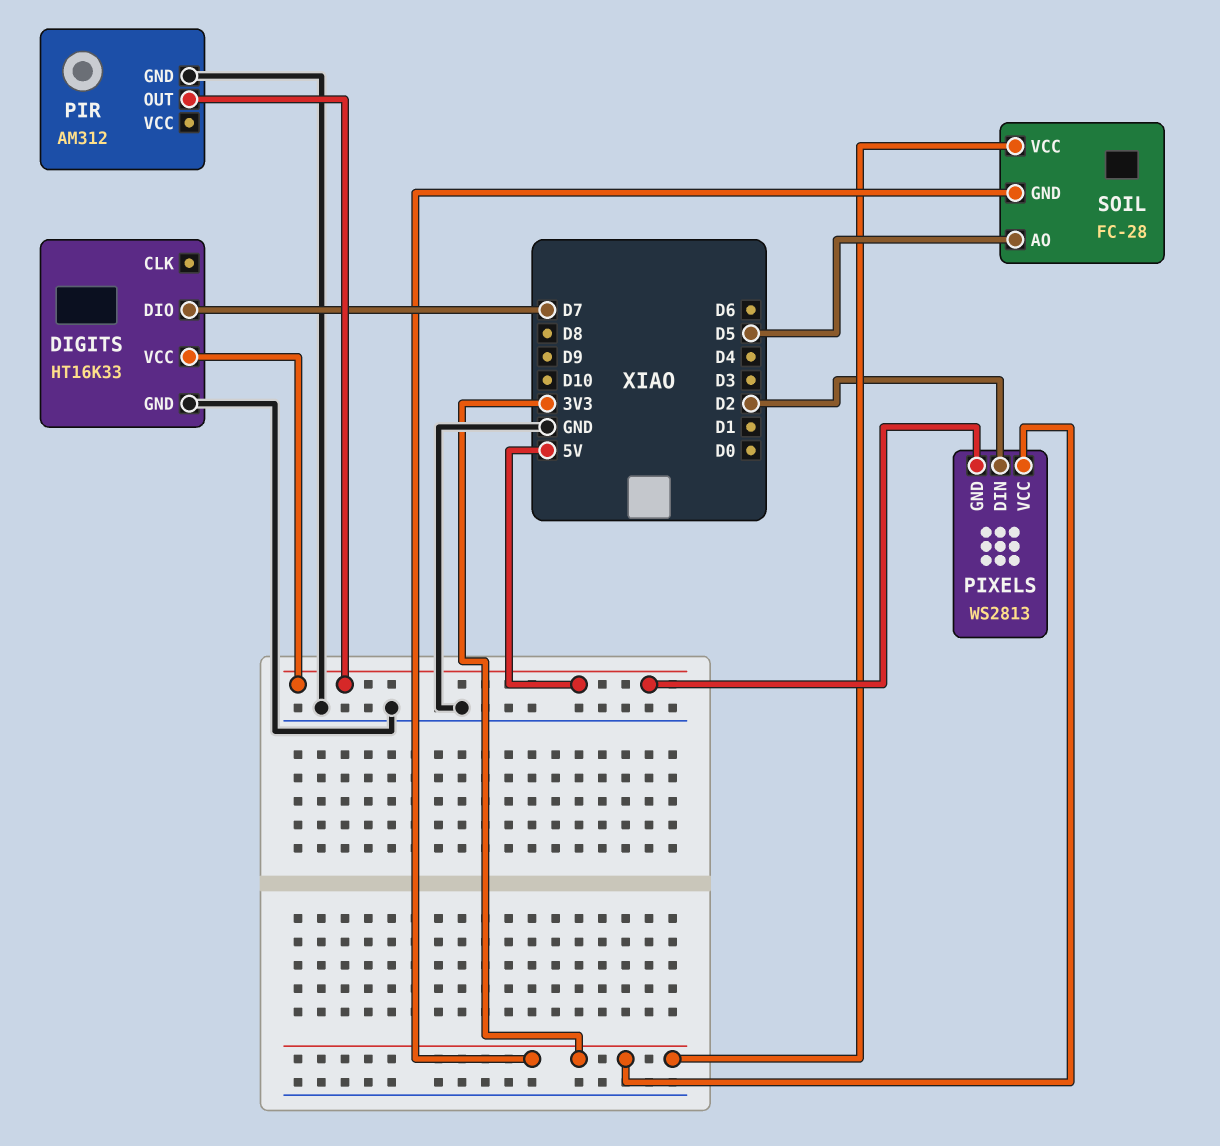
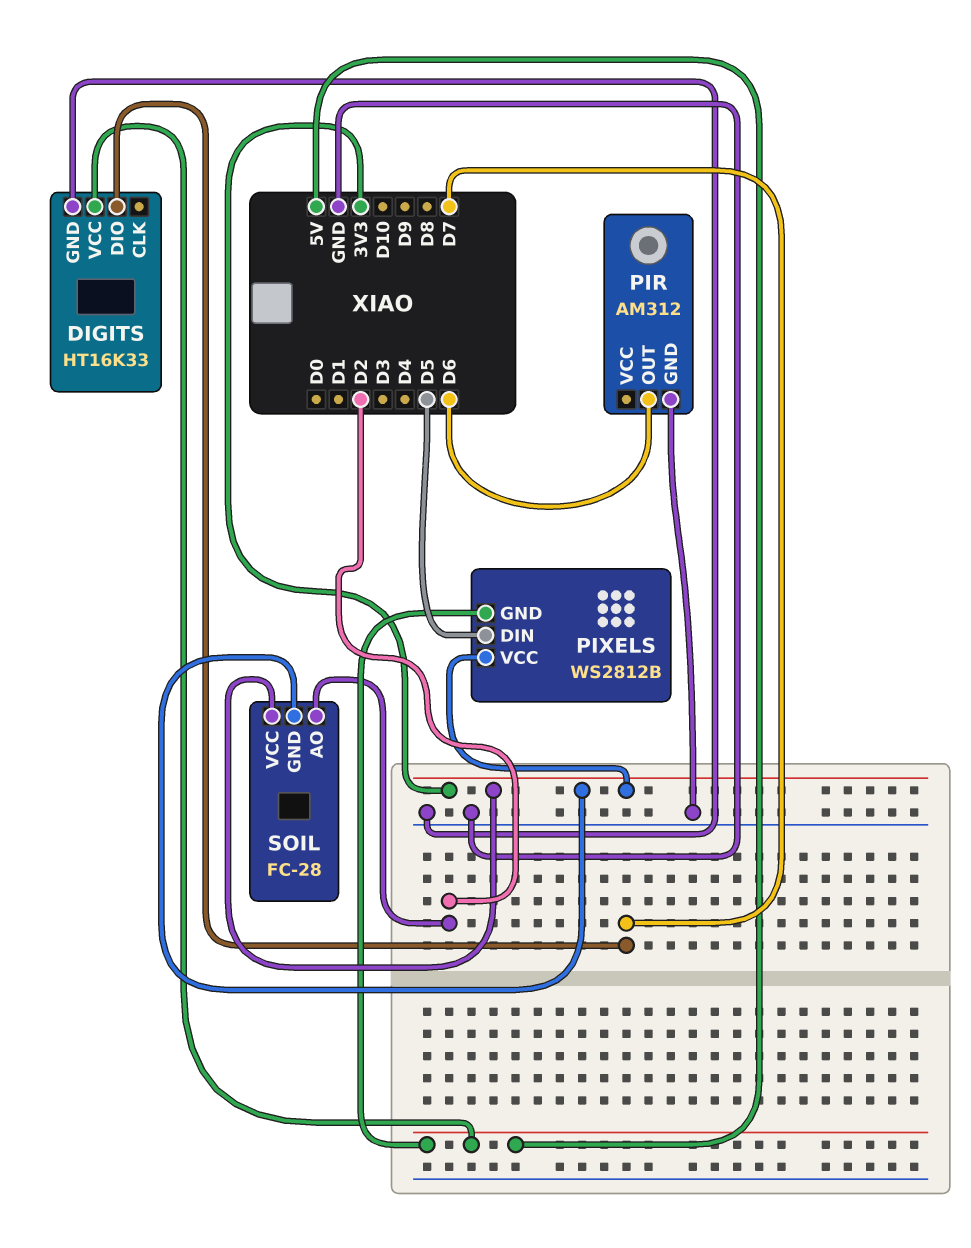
PIR pin OUT: 5V -> D6
PIXELS: WS2813 -> WS2812B
PIXELS pin DIN: D2 -> D5
SOIL pin AO: D5 -> D2

